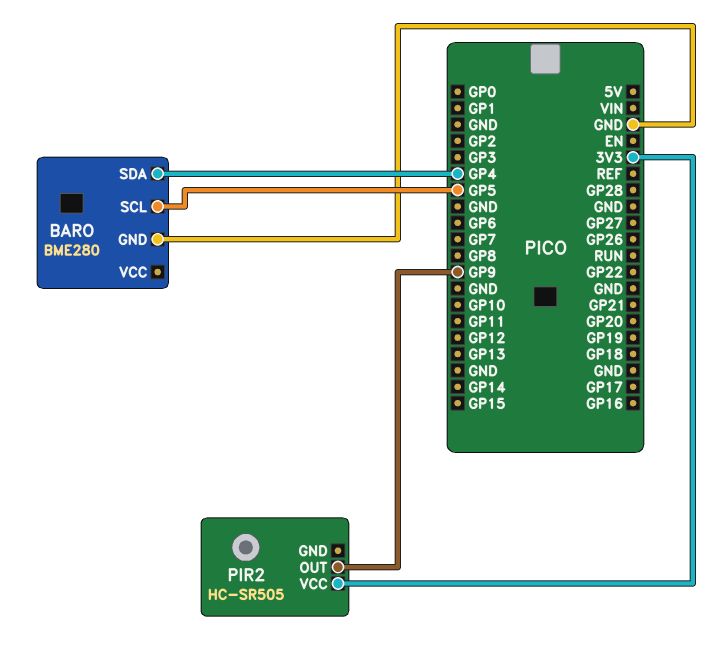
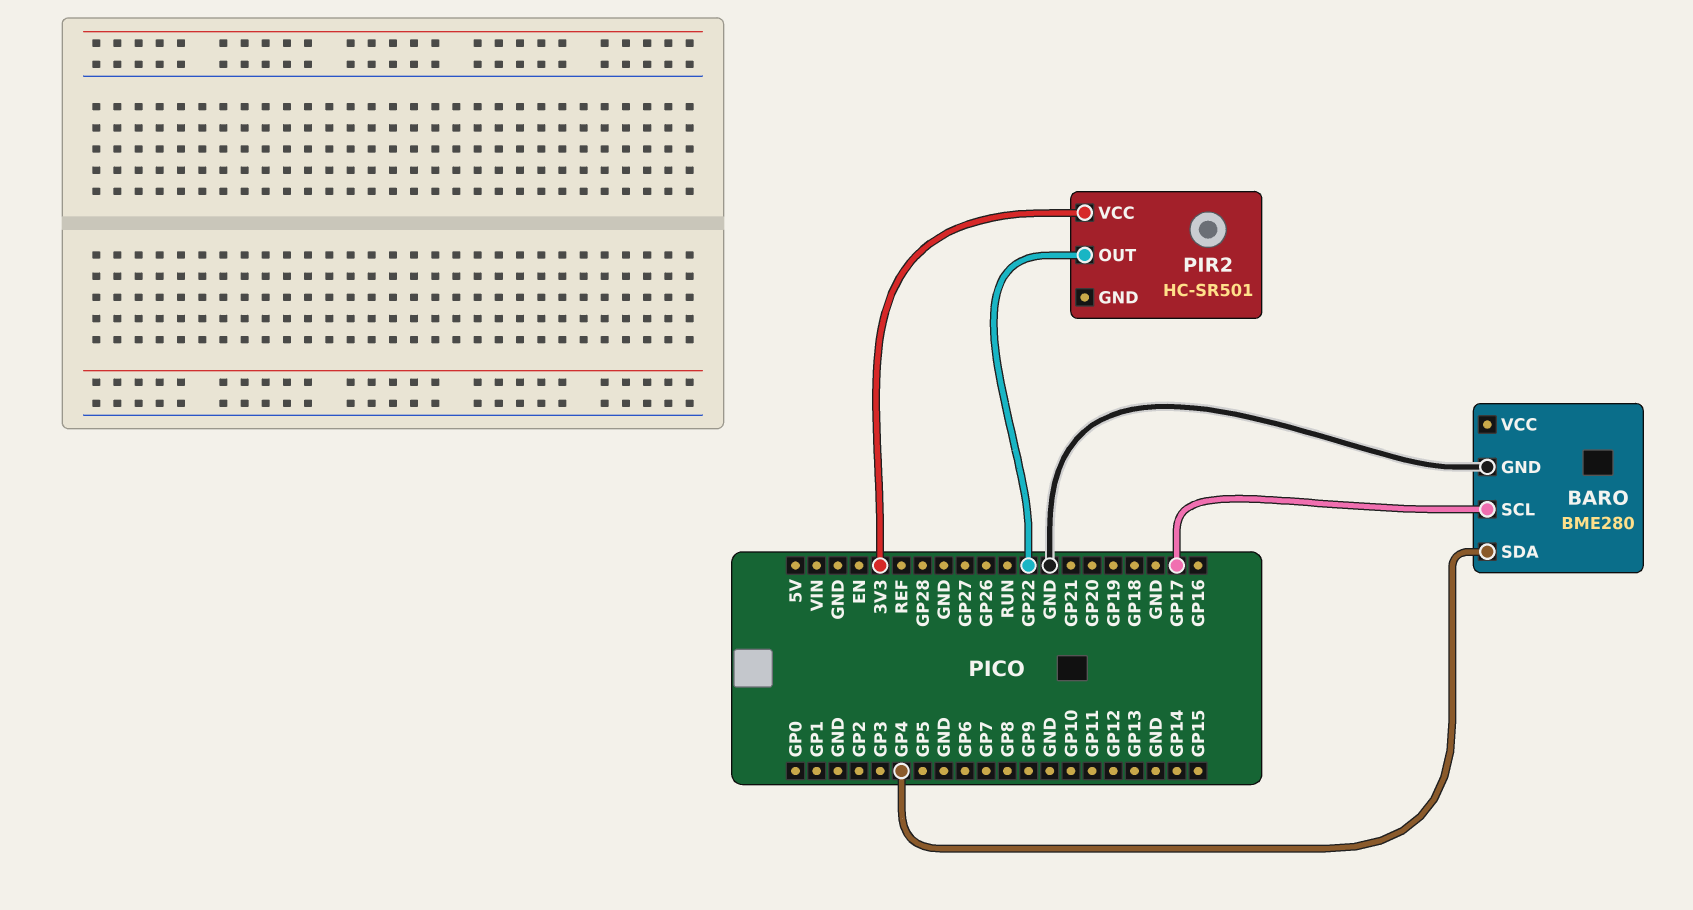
BARO pin SCL: GP5 -> GP17
PIR2: HC-SR505 -> HC-SR501
PIR2 pin OUT: GP9 -> GP22

